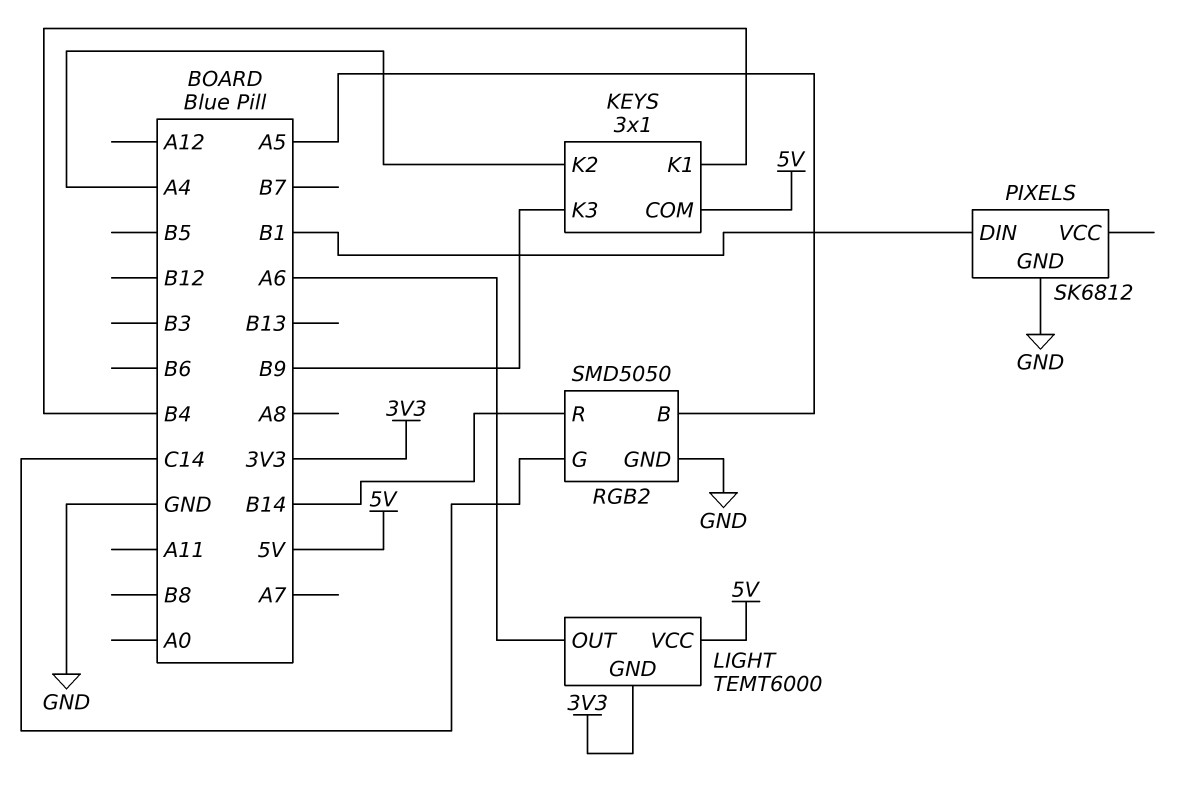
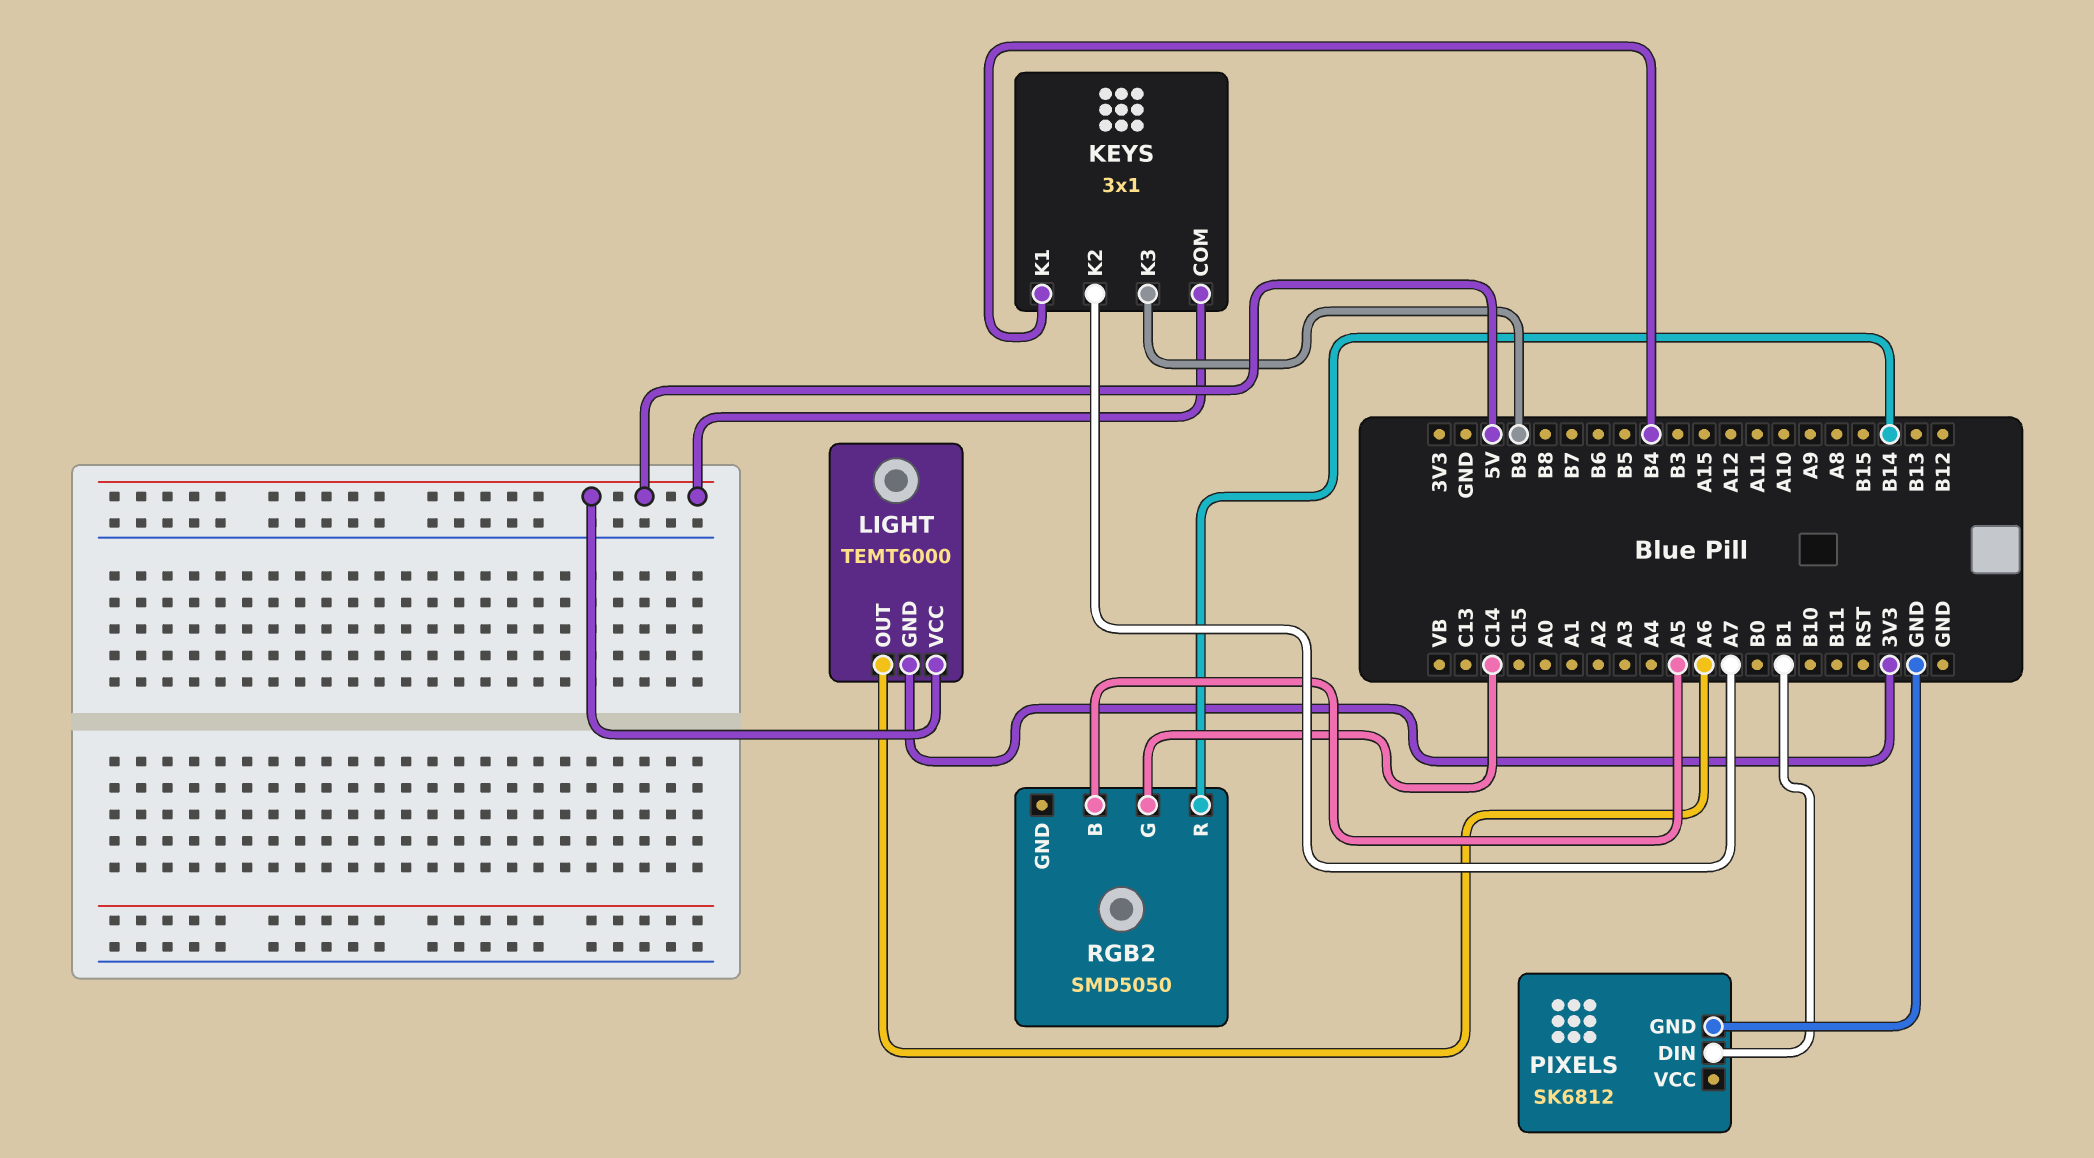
KEYS pin K2: A4 -> A7
RGB2 pin GND: GND -> none

